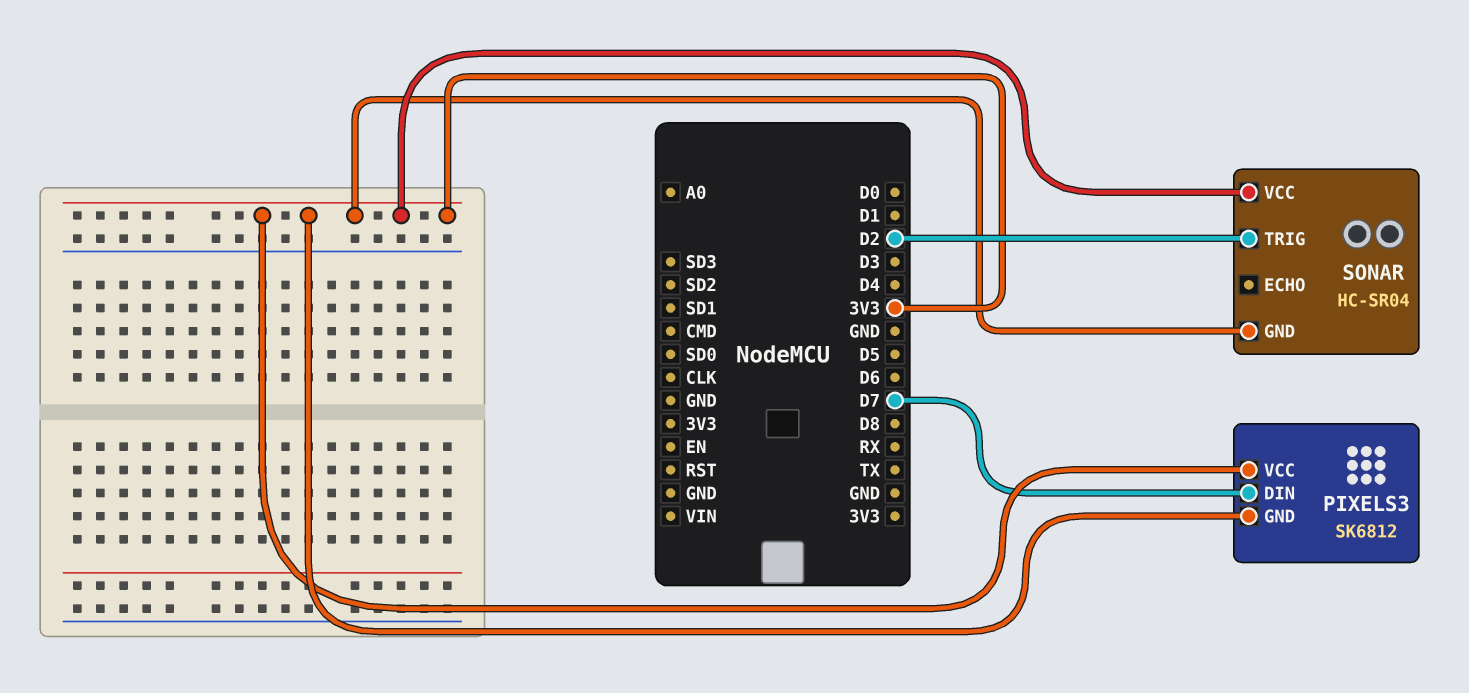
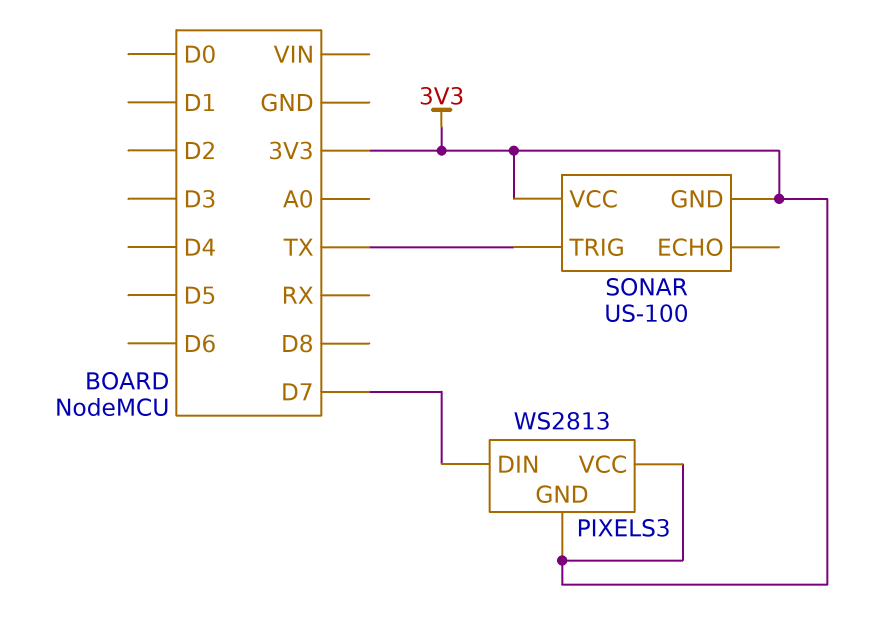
PIXELS3: SK6812 -> WS2813
SONAR: HC-SR04 -> US-100
SONAR pin TRIG: D2 -> TX

